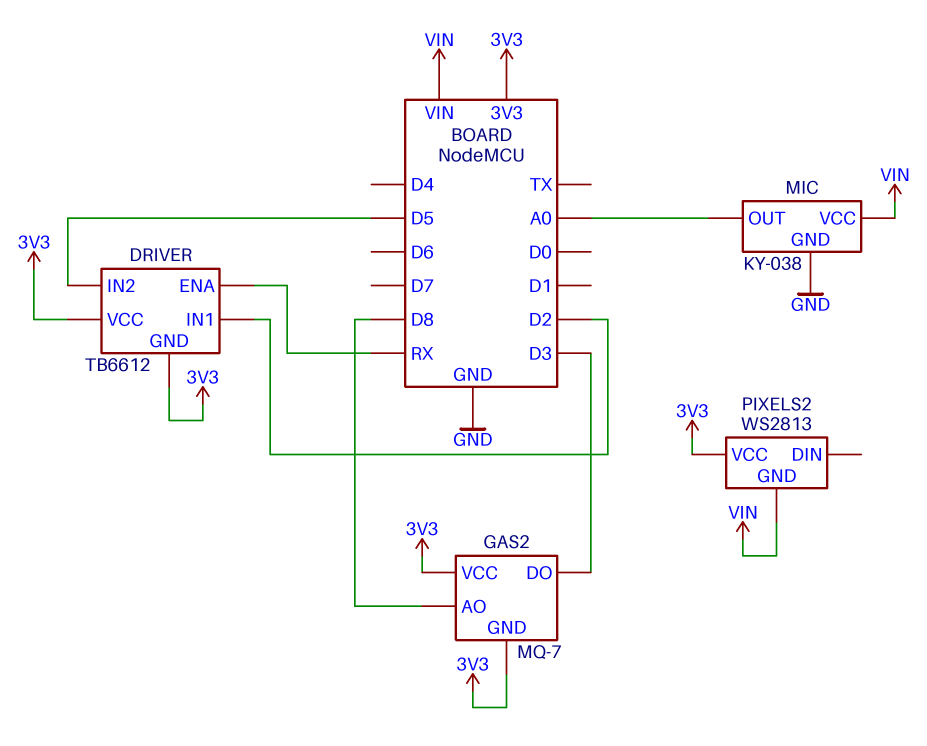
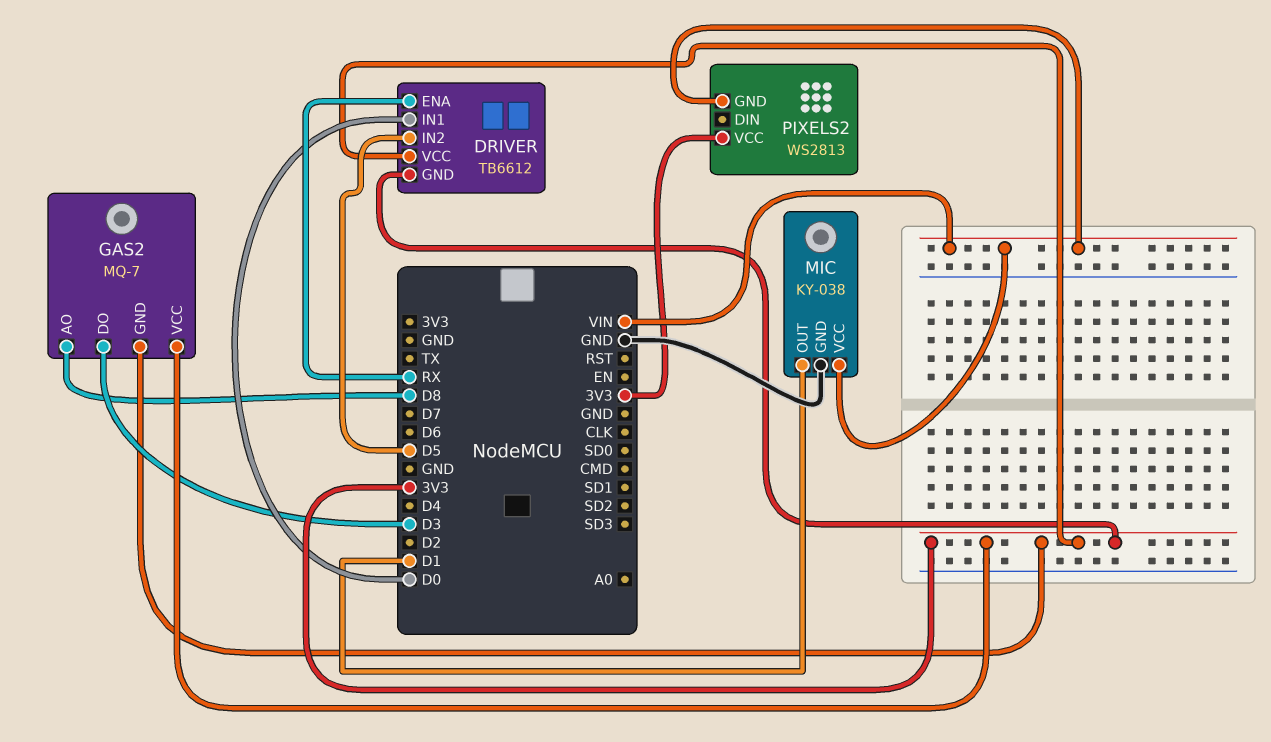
DRIVER pin IN1: D2 -> D0
MIC pin OUT: A0 -> D1

